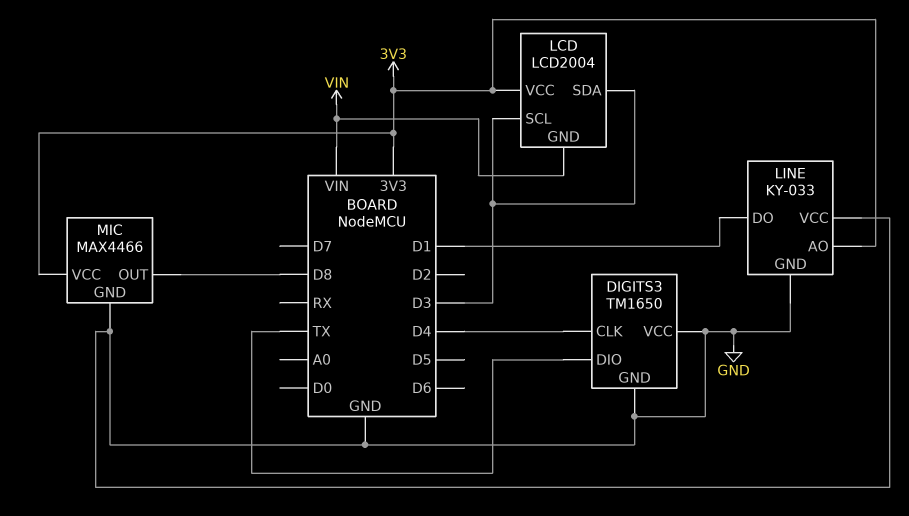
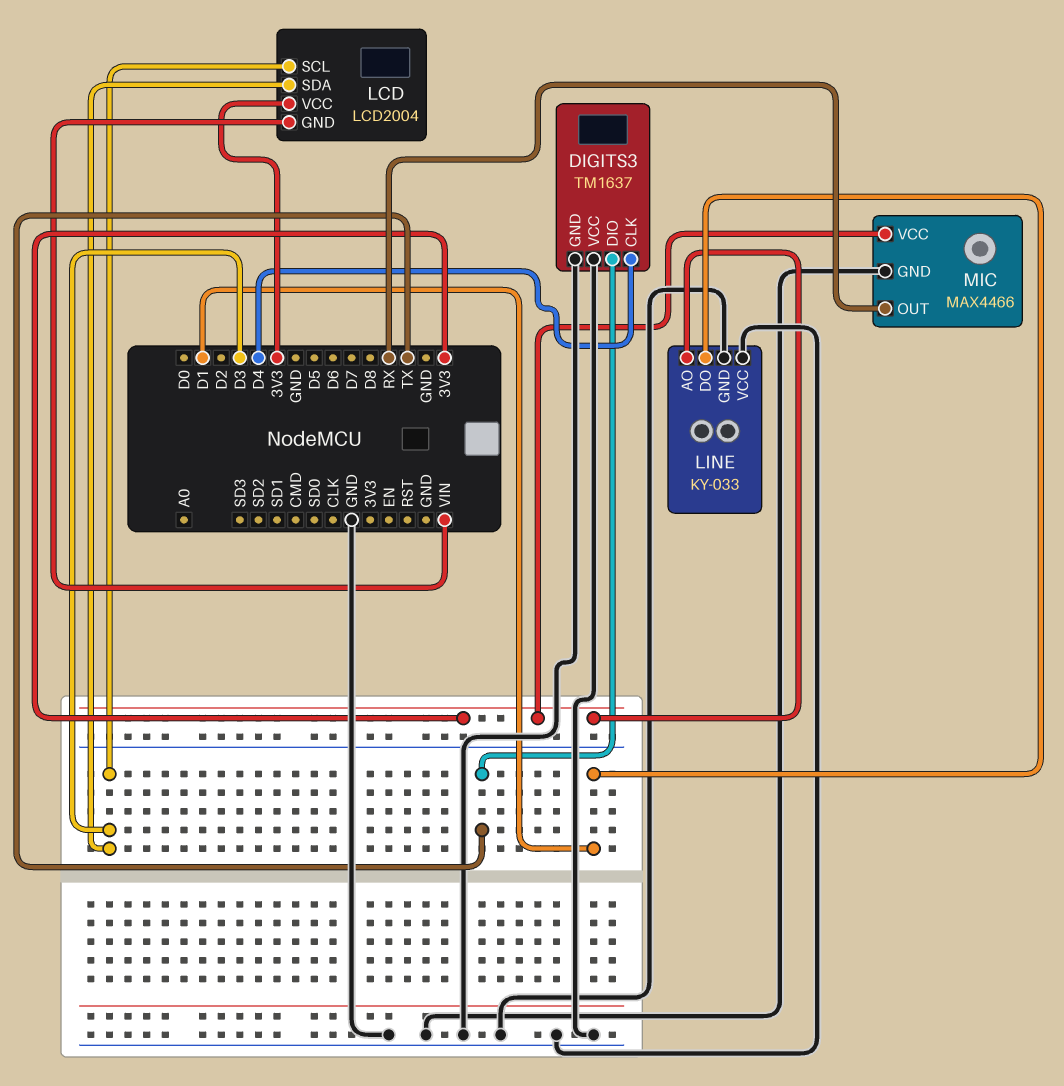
DIGITS3: TM1650 -> TM1637
MIC pin OUT: D8 -> RX

